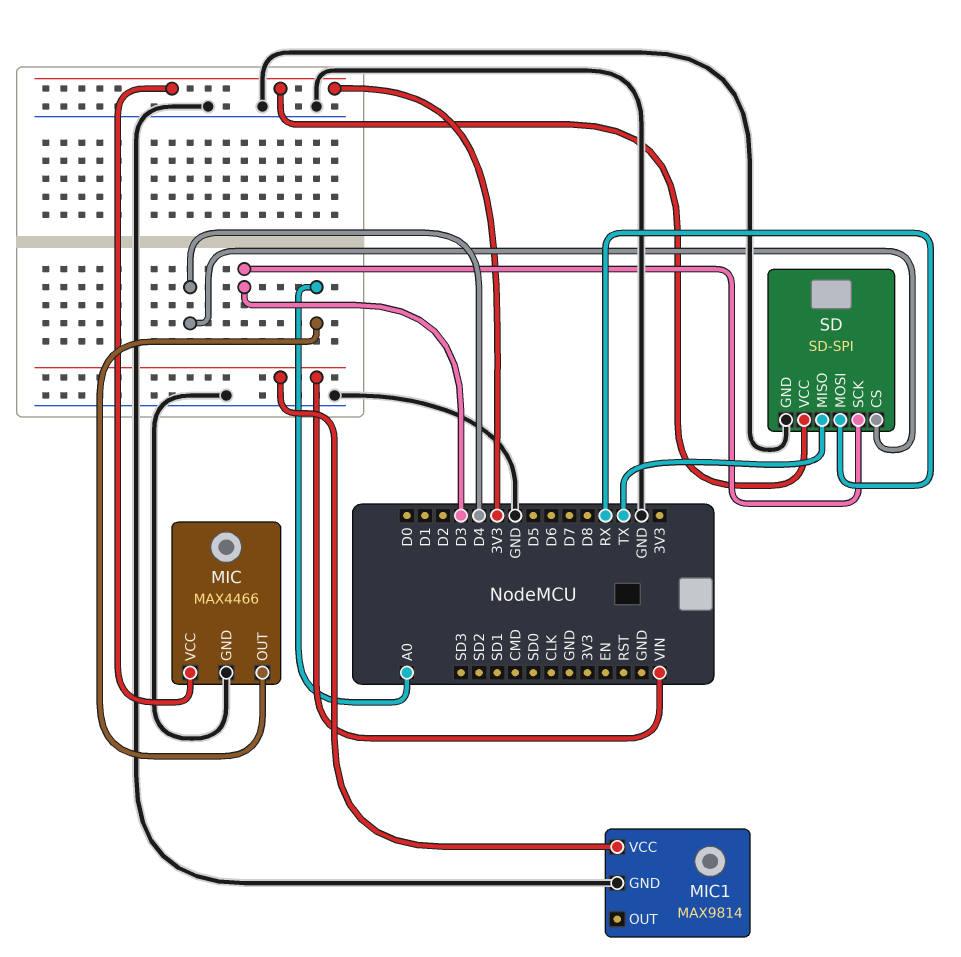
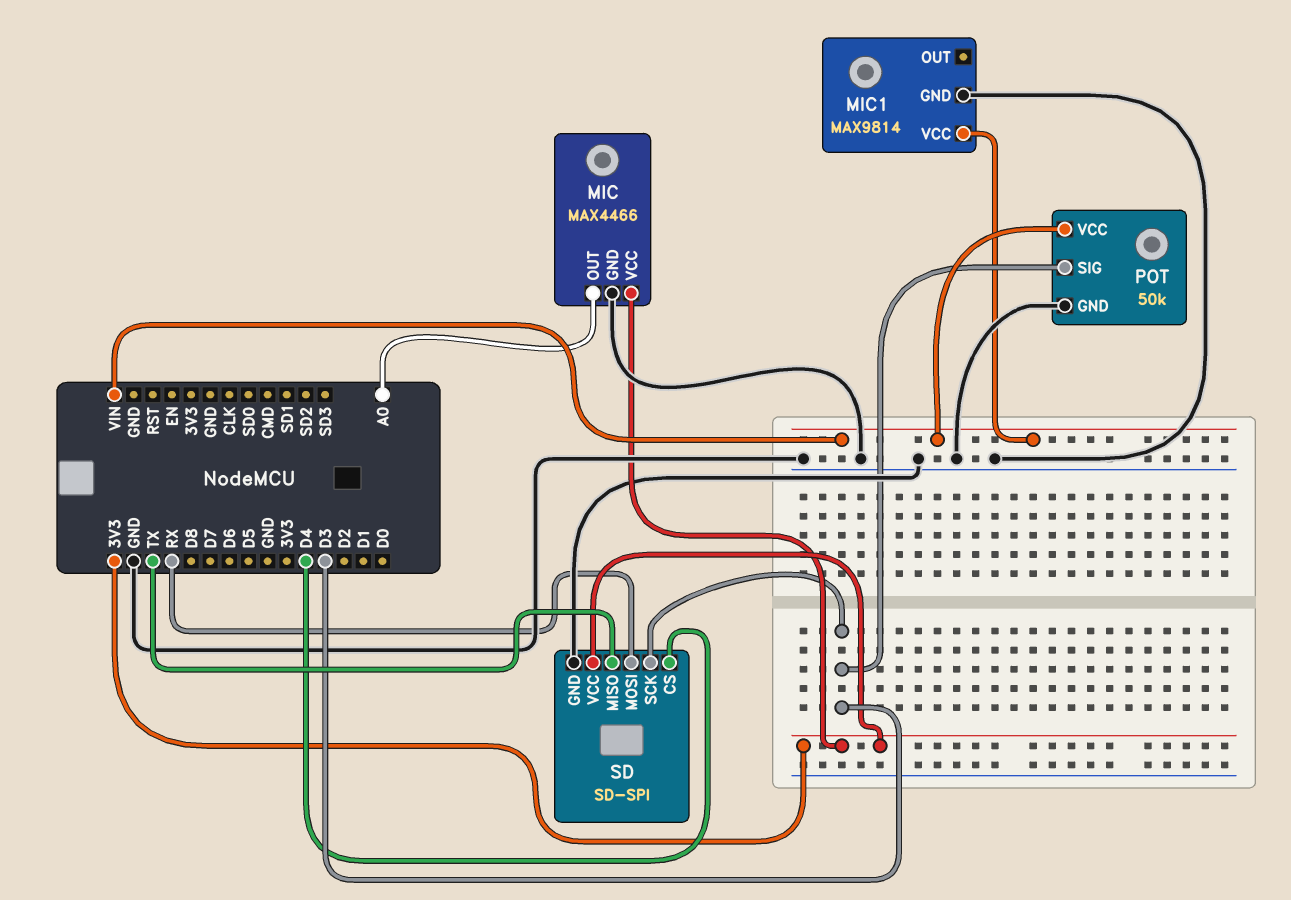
POT: none -> 50k
POT pin GND: none -> GND
POT pin SIG: none -> D3
POT pin VCC: none -> VIN

